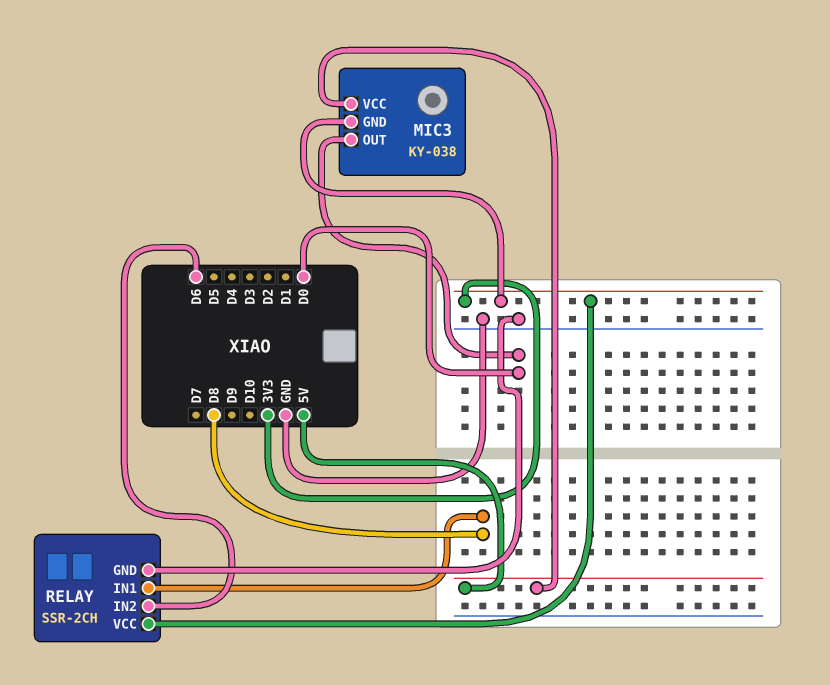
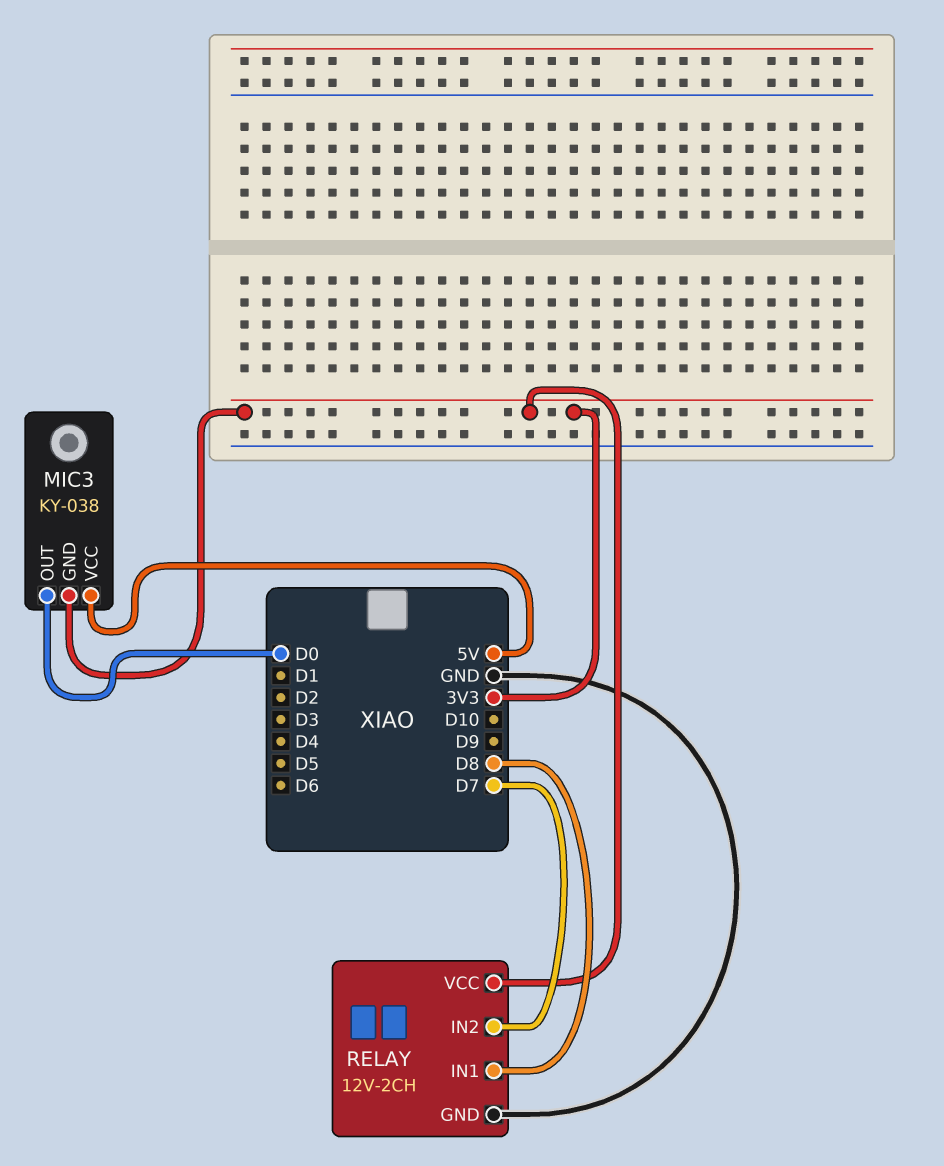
RELAY: SSR-2CH -> 12V-2CH
RELAY pin IN2: D6 -> D7

